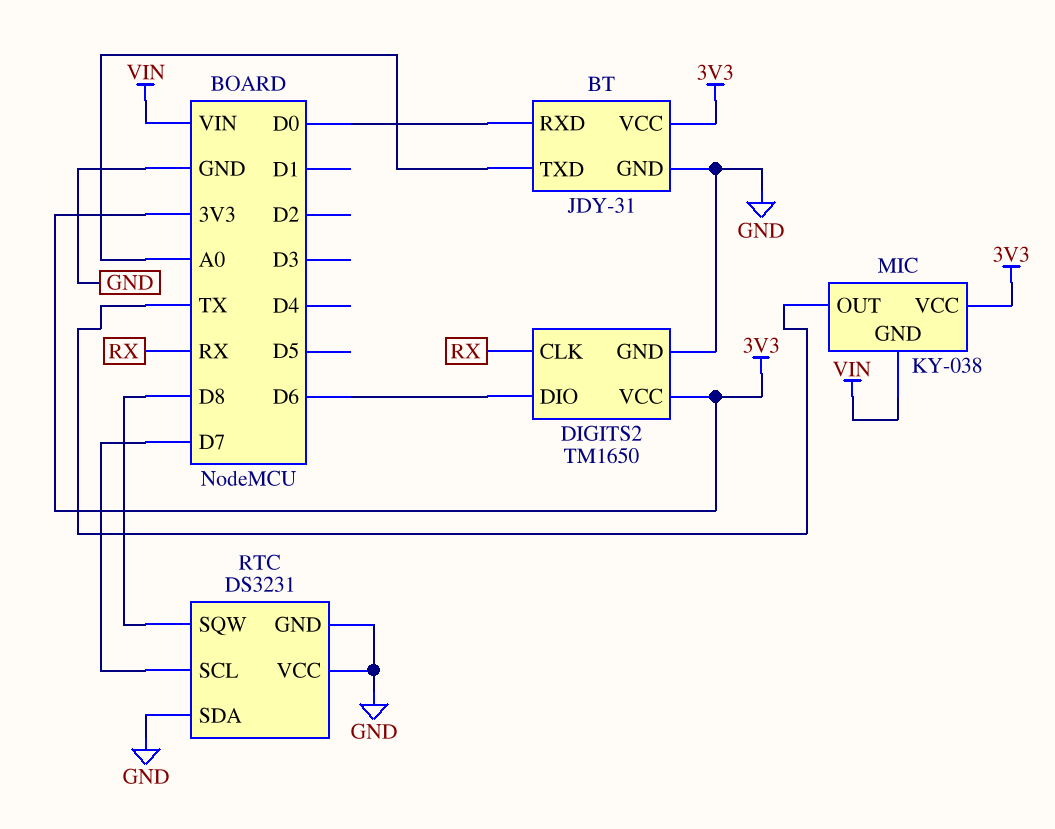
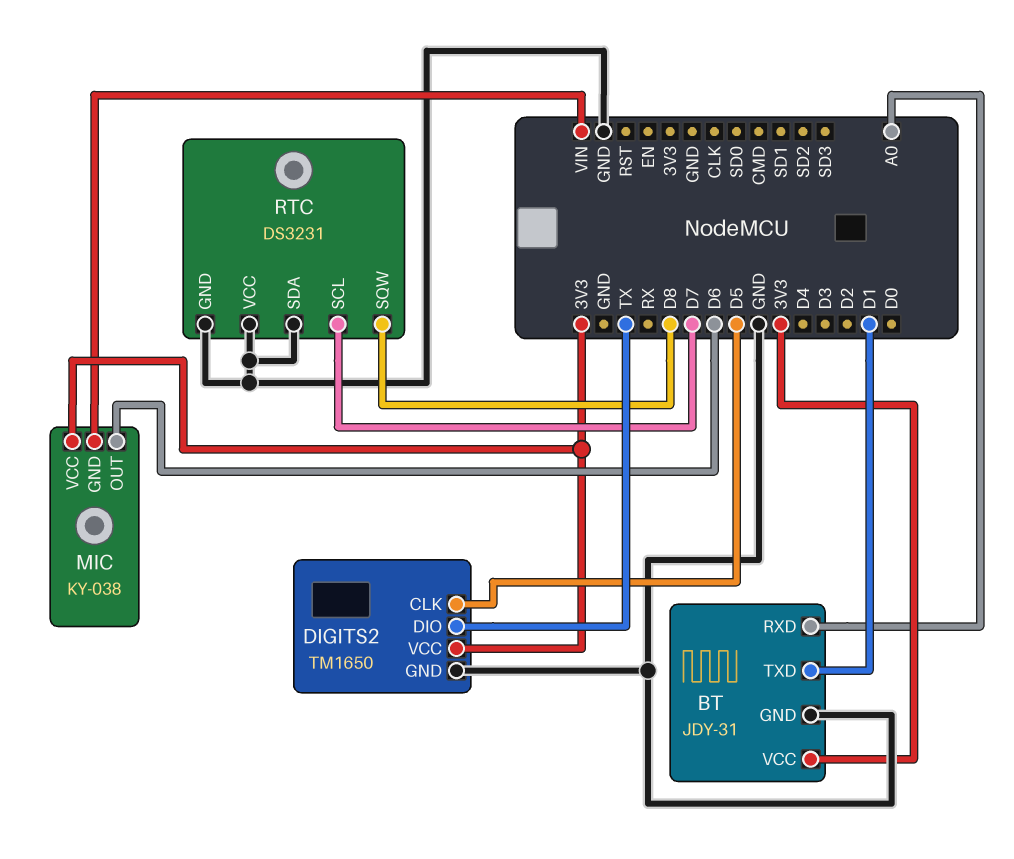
BT pin RXD: D0 -> A0
BT pin TXD: A0 -> D1
DIGITS2 pin CLK: RX -> D5
DIGITS2 pin DIO: D6 -> TX
MIC pin OUT: TX -> D6

